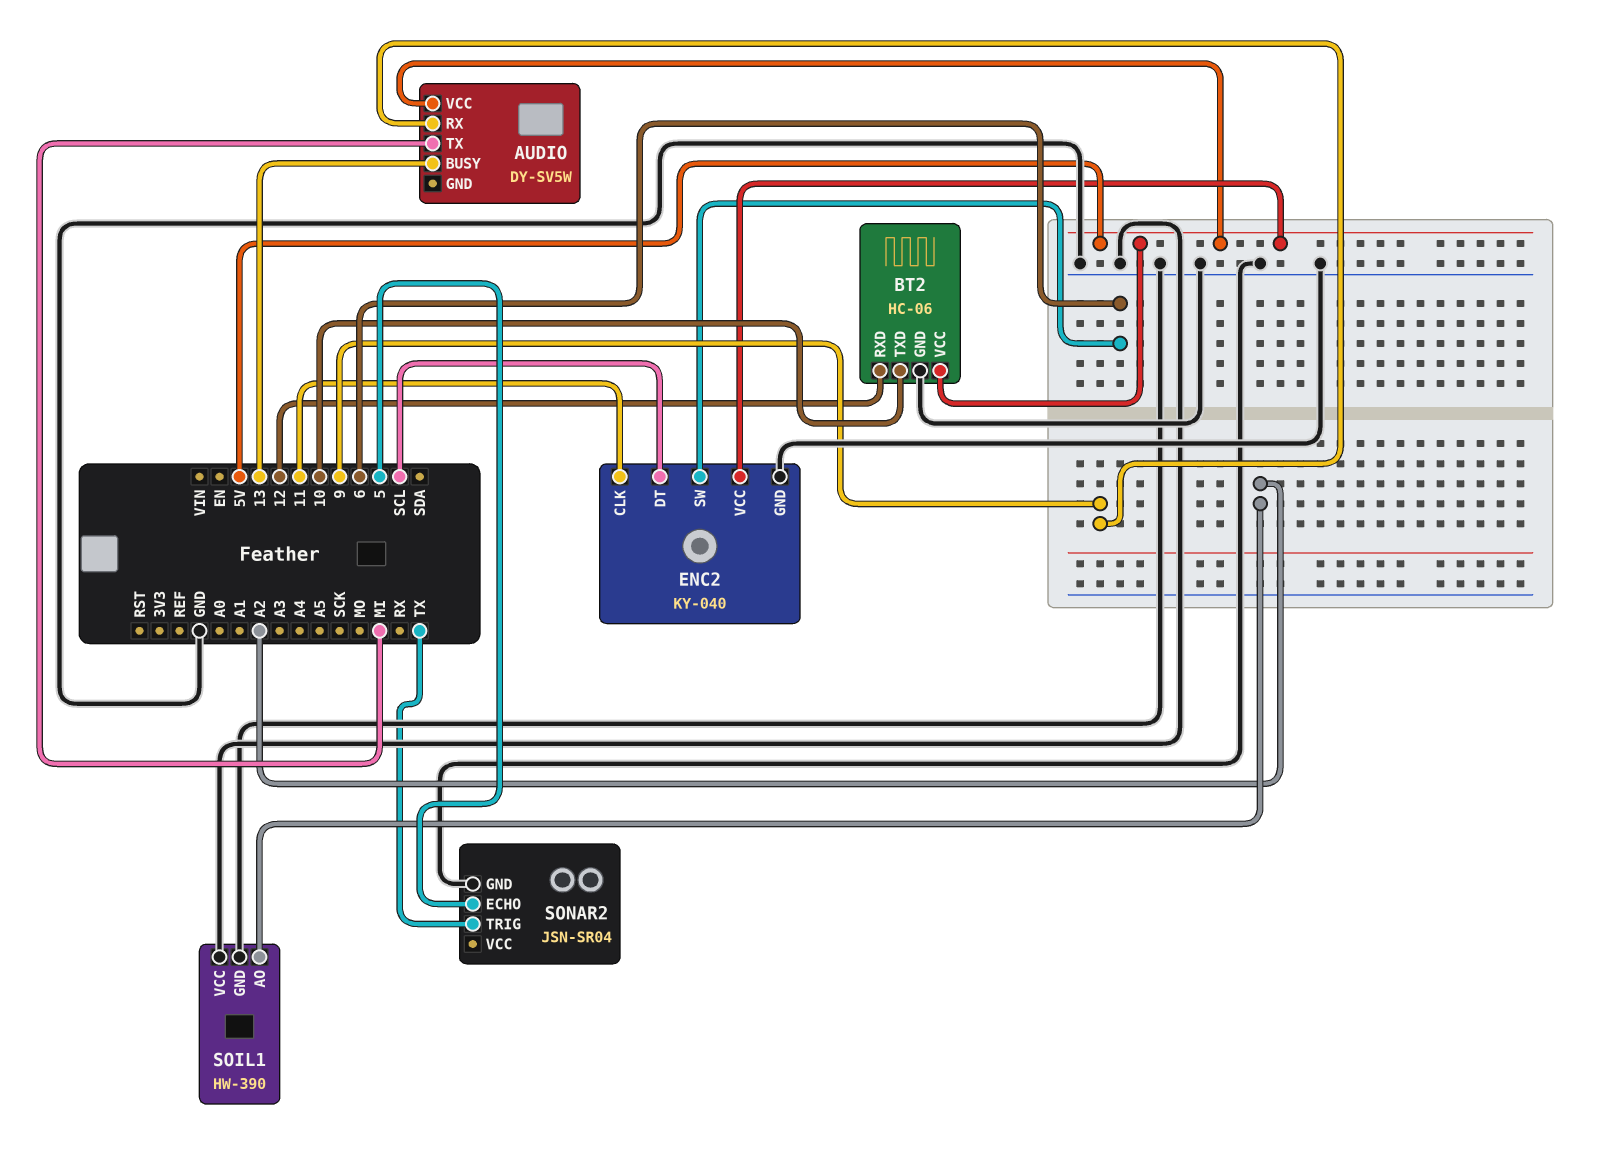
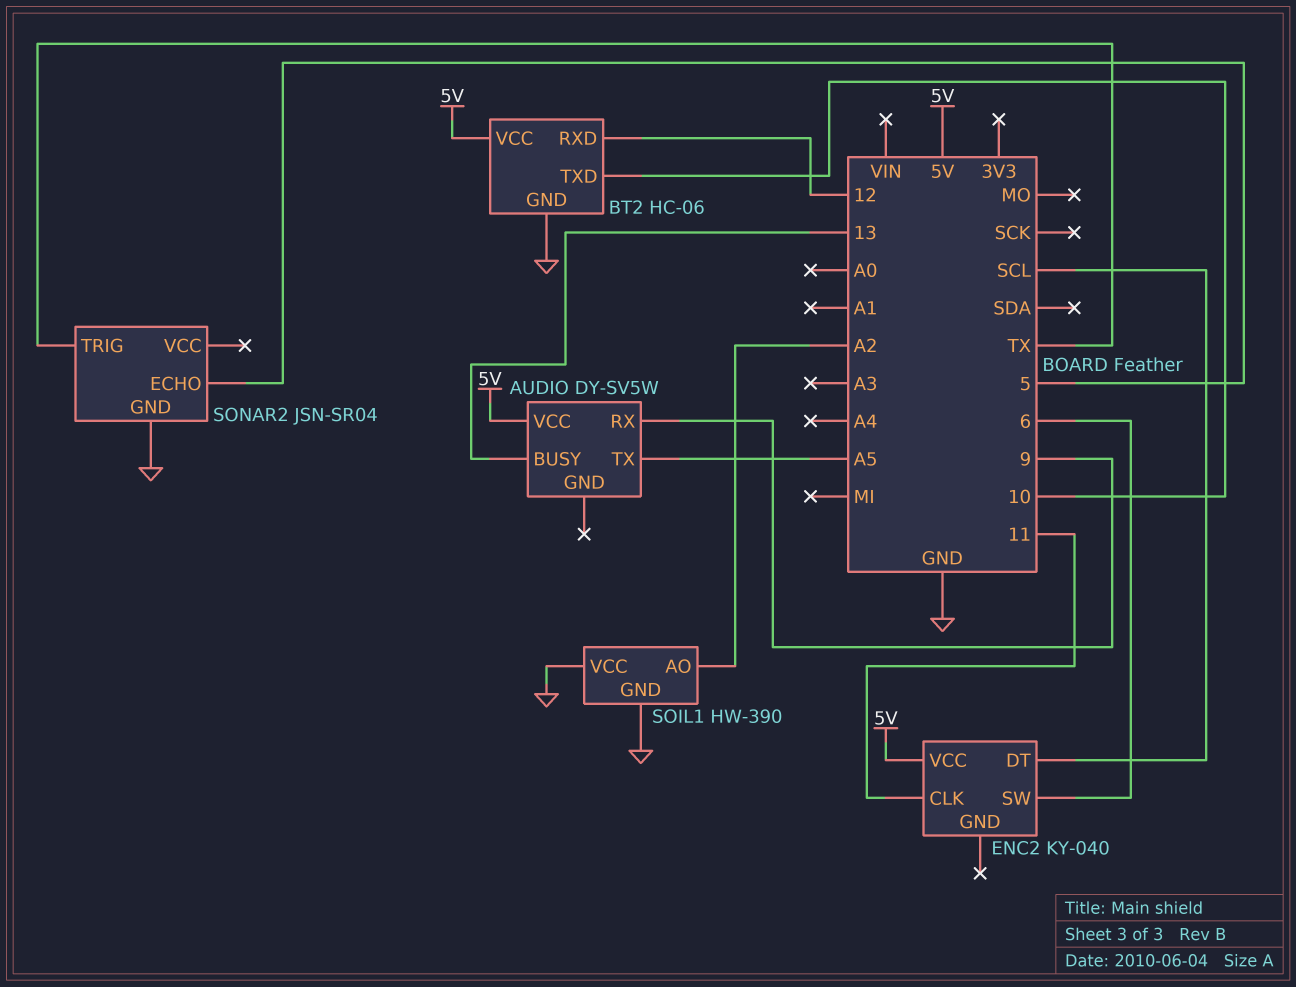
AUDIO pin TX: MI -> A5
ENC2 pin GND: GND -> none

